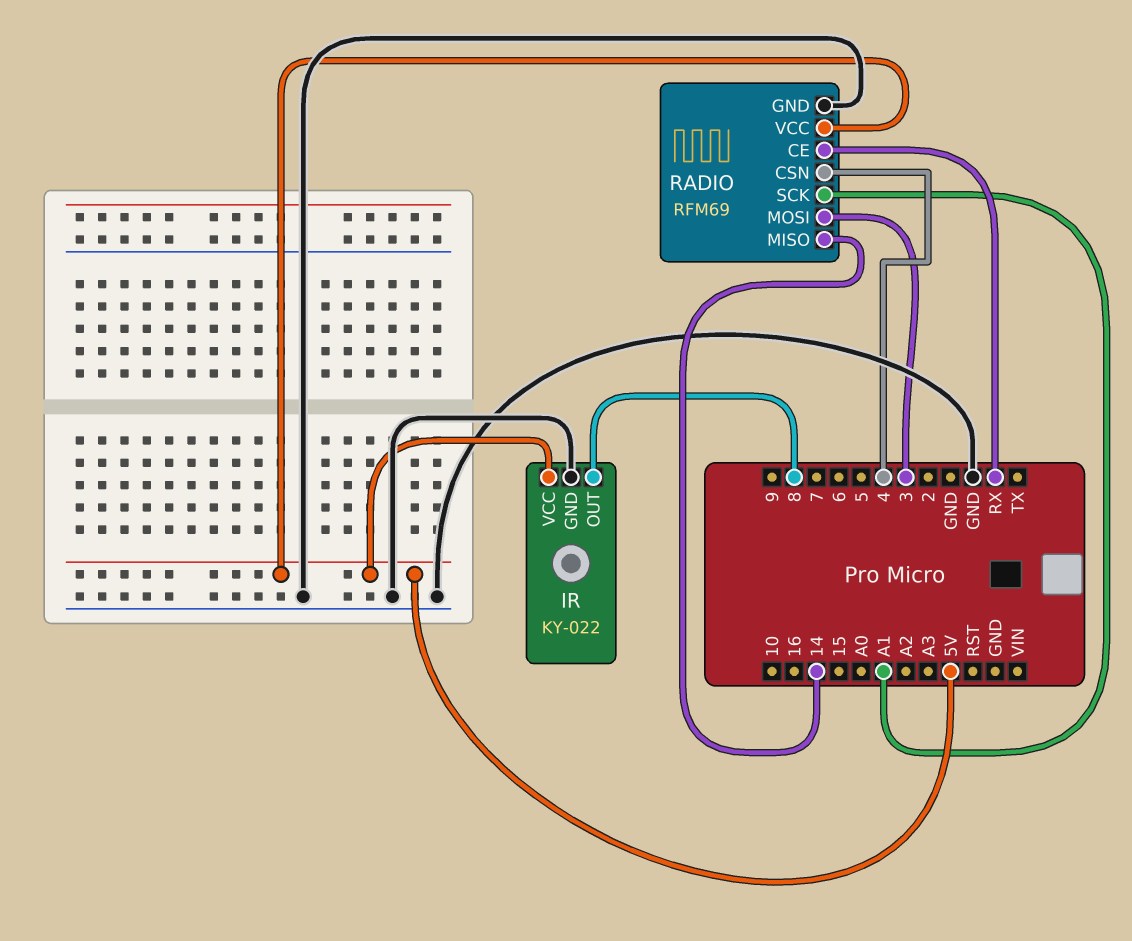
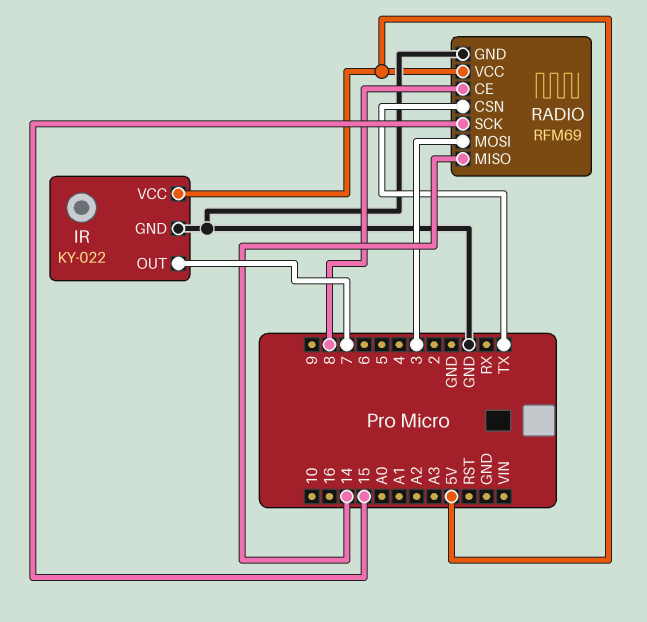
IR pin OUT: 8 -> 7
RADIO pin CE: RX -> 8
RADIO pin CSN: 4 -> TX
RADIO pin SCK: A1 -> 15

